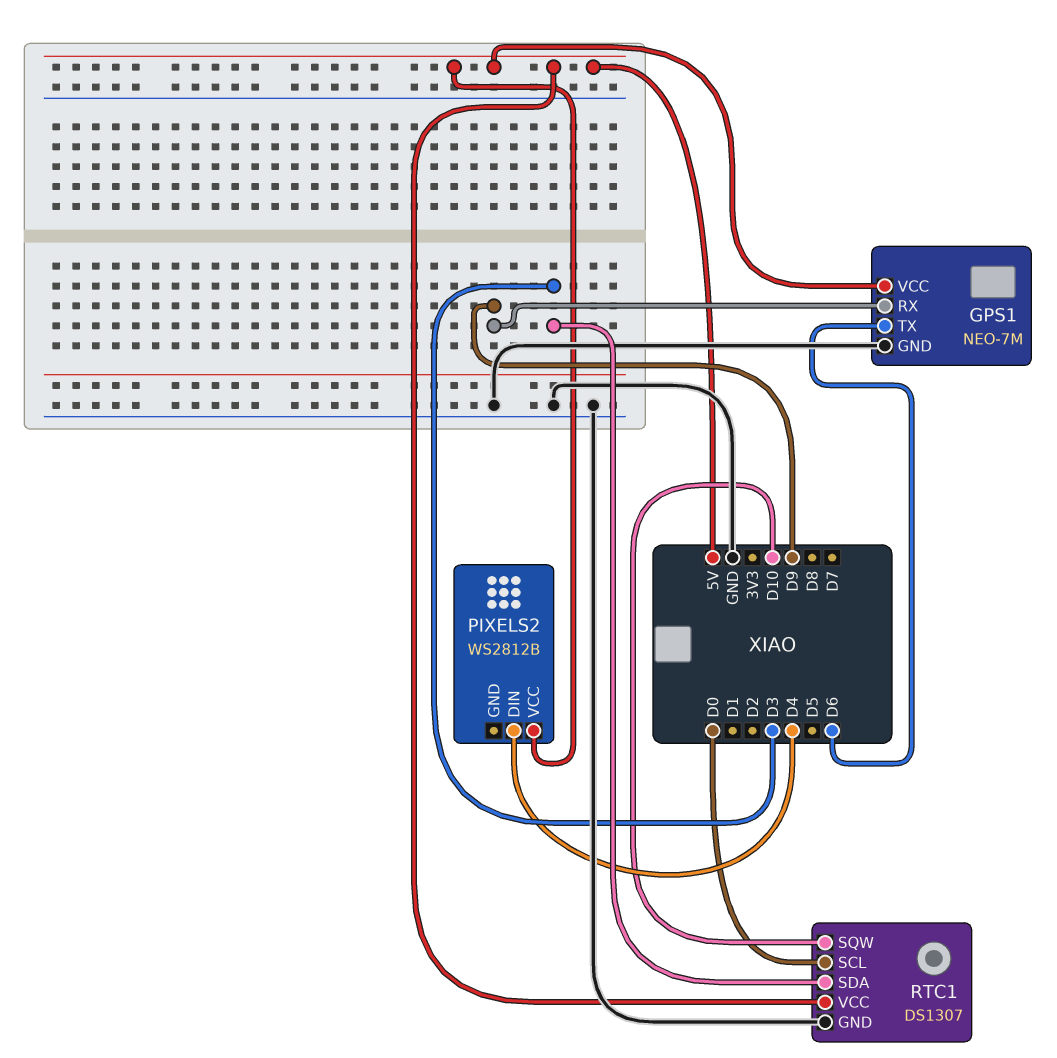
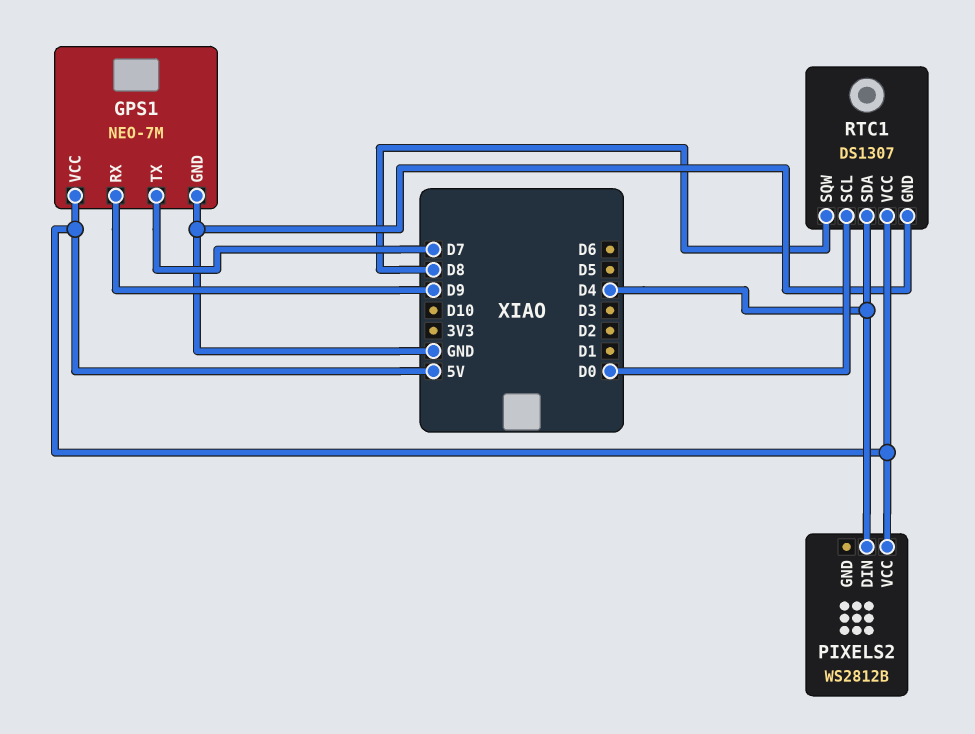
GPS1 pin TX: D6 -> D7
RTC1 pin SDA: D3 -> D4
RTC1 pin SQW: D10 -> D8

